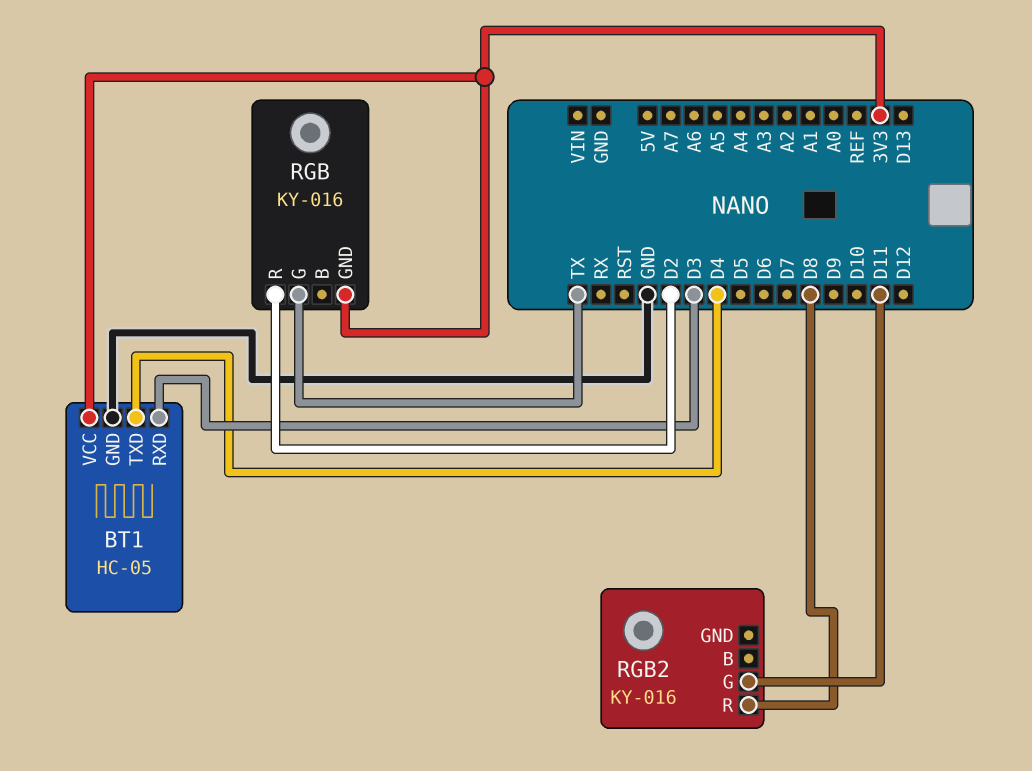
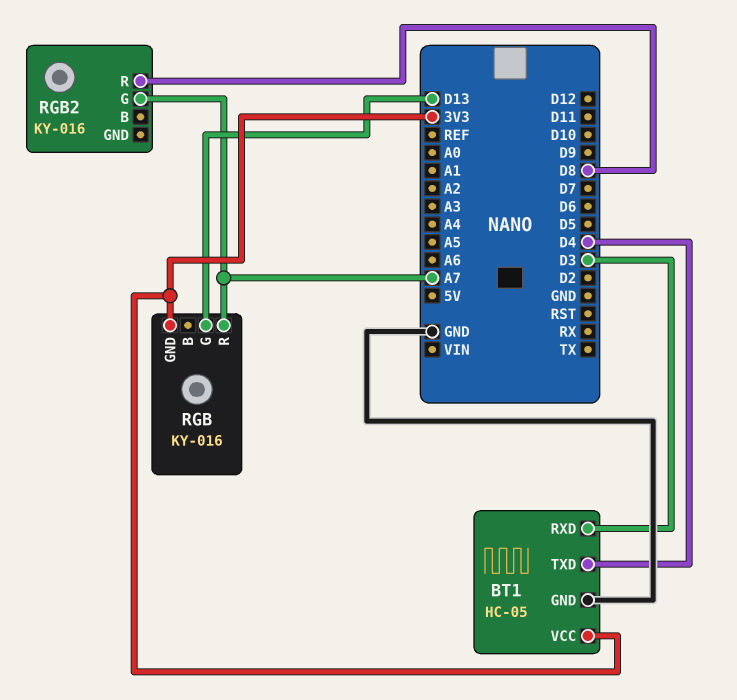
RGB pin G: TX -> D13
RGB pin R: D2 -> A7
RGB2 pin G: D11 -> A7

